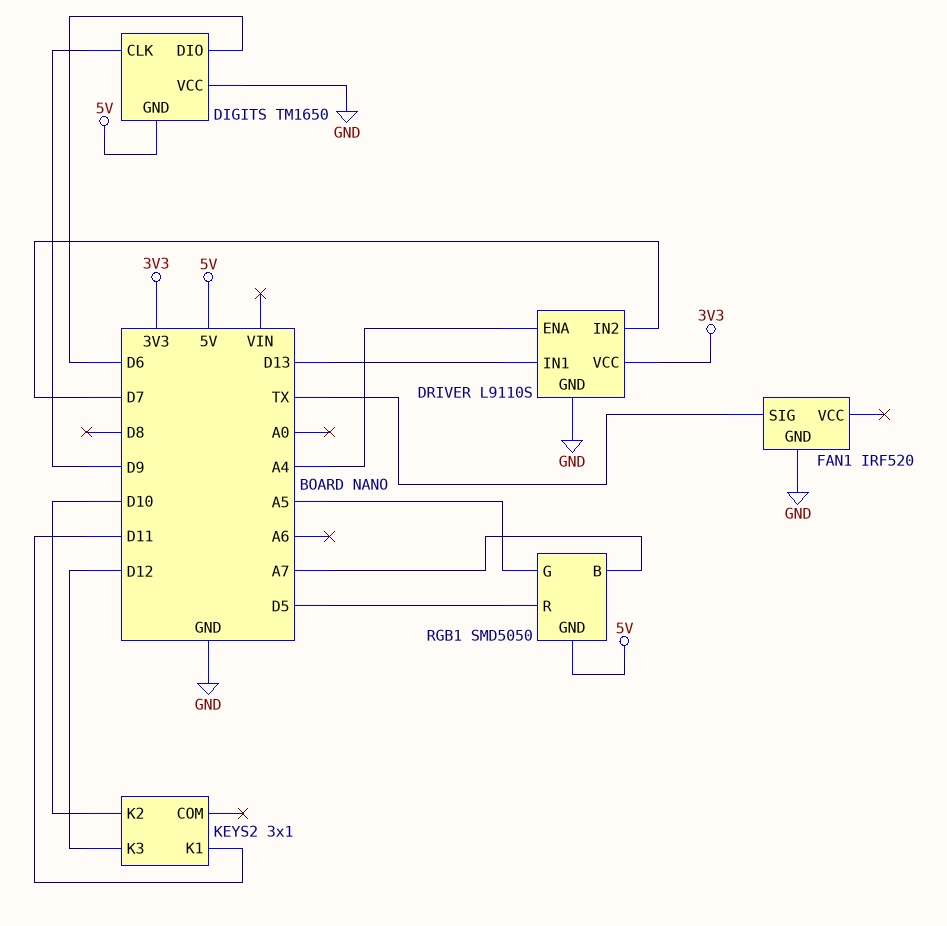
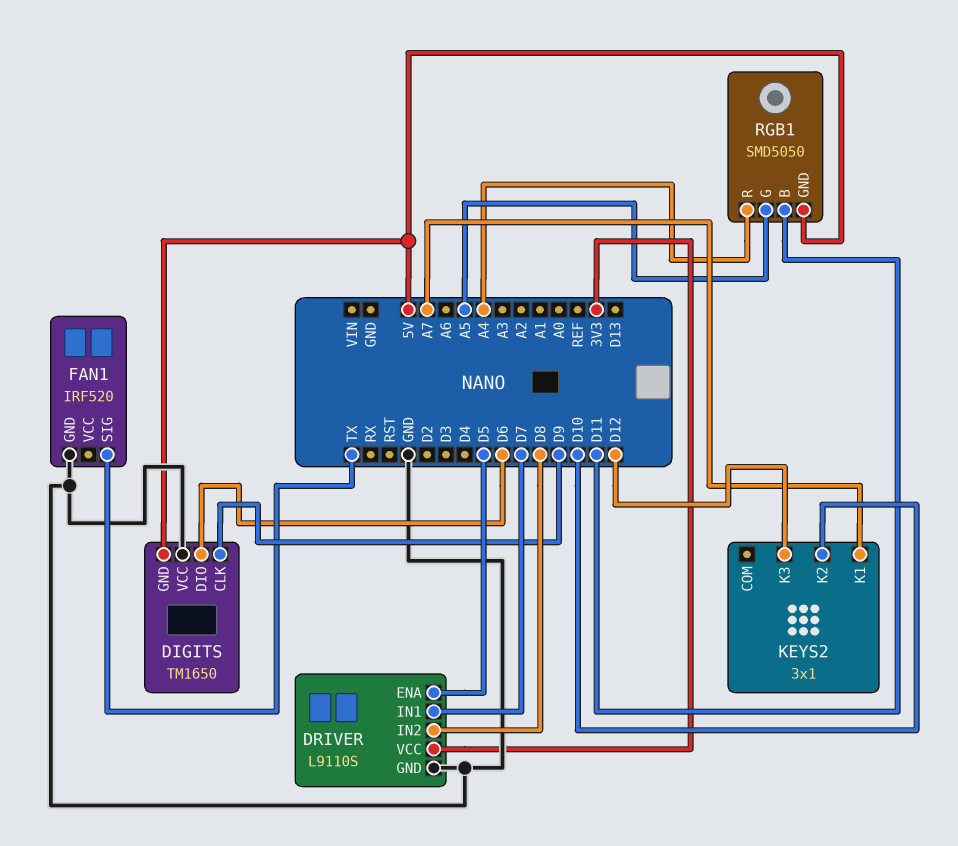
DRIVER pin ENA: A4 -> D5
DRIVER pin IN1: D13 -> D7
DRIVER pin IN2: D7 -> D8
KEYS2 pin K1: D11 -> A7
RGB1 pin B: A7 -> D11
RGB1 pin R: D5 -> A4

